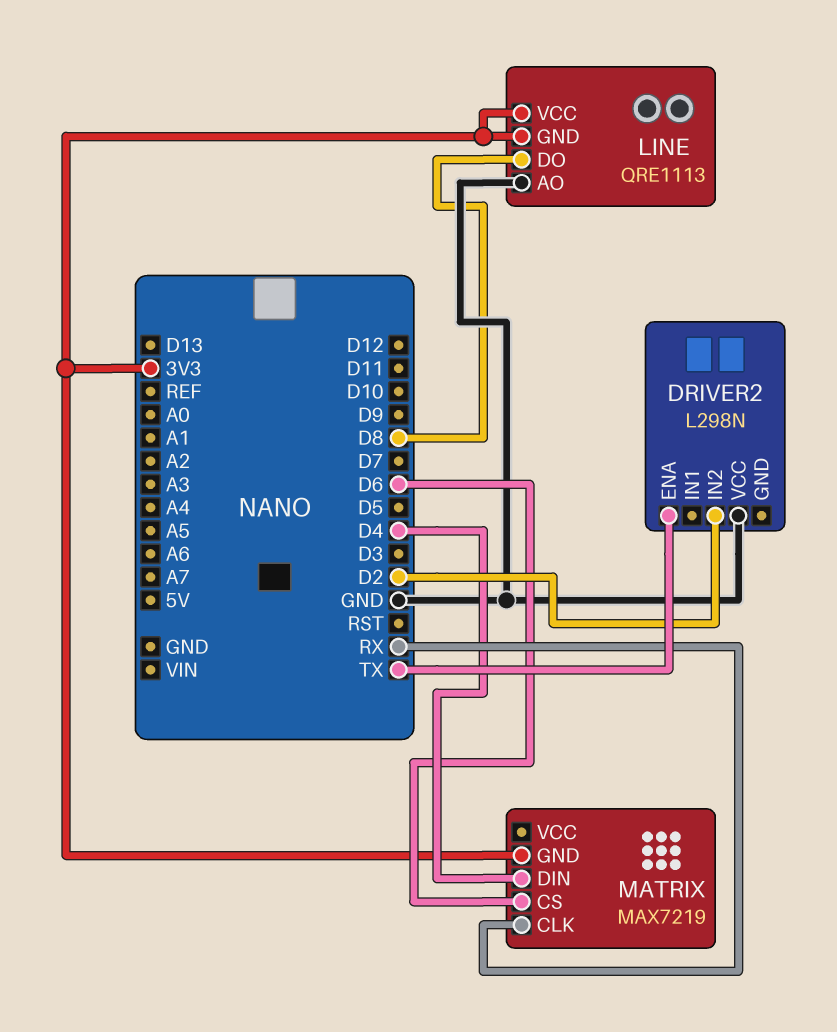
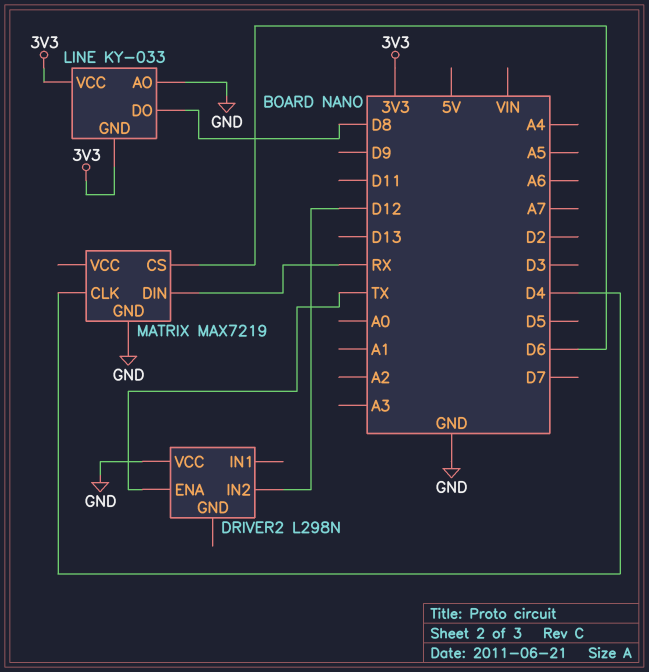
DRIVER2 pin IN2: D2 -> D12
LINE: QRE1113 -> KY-033
MATRIX pin CLK: RX -> D4
MATRIX pin DIN: D4 -> RX
MATRIX pin GND: 3V3 -> GND

